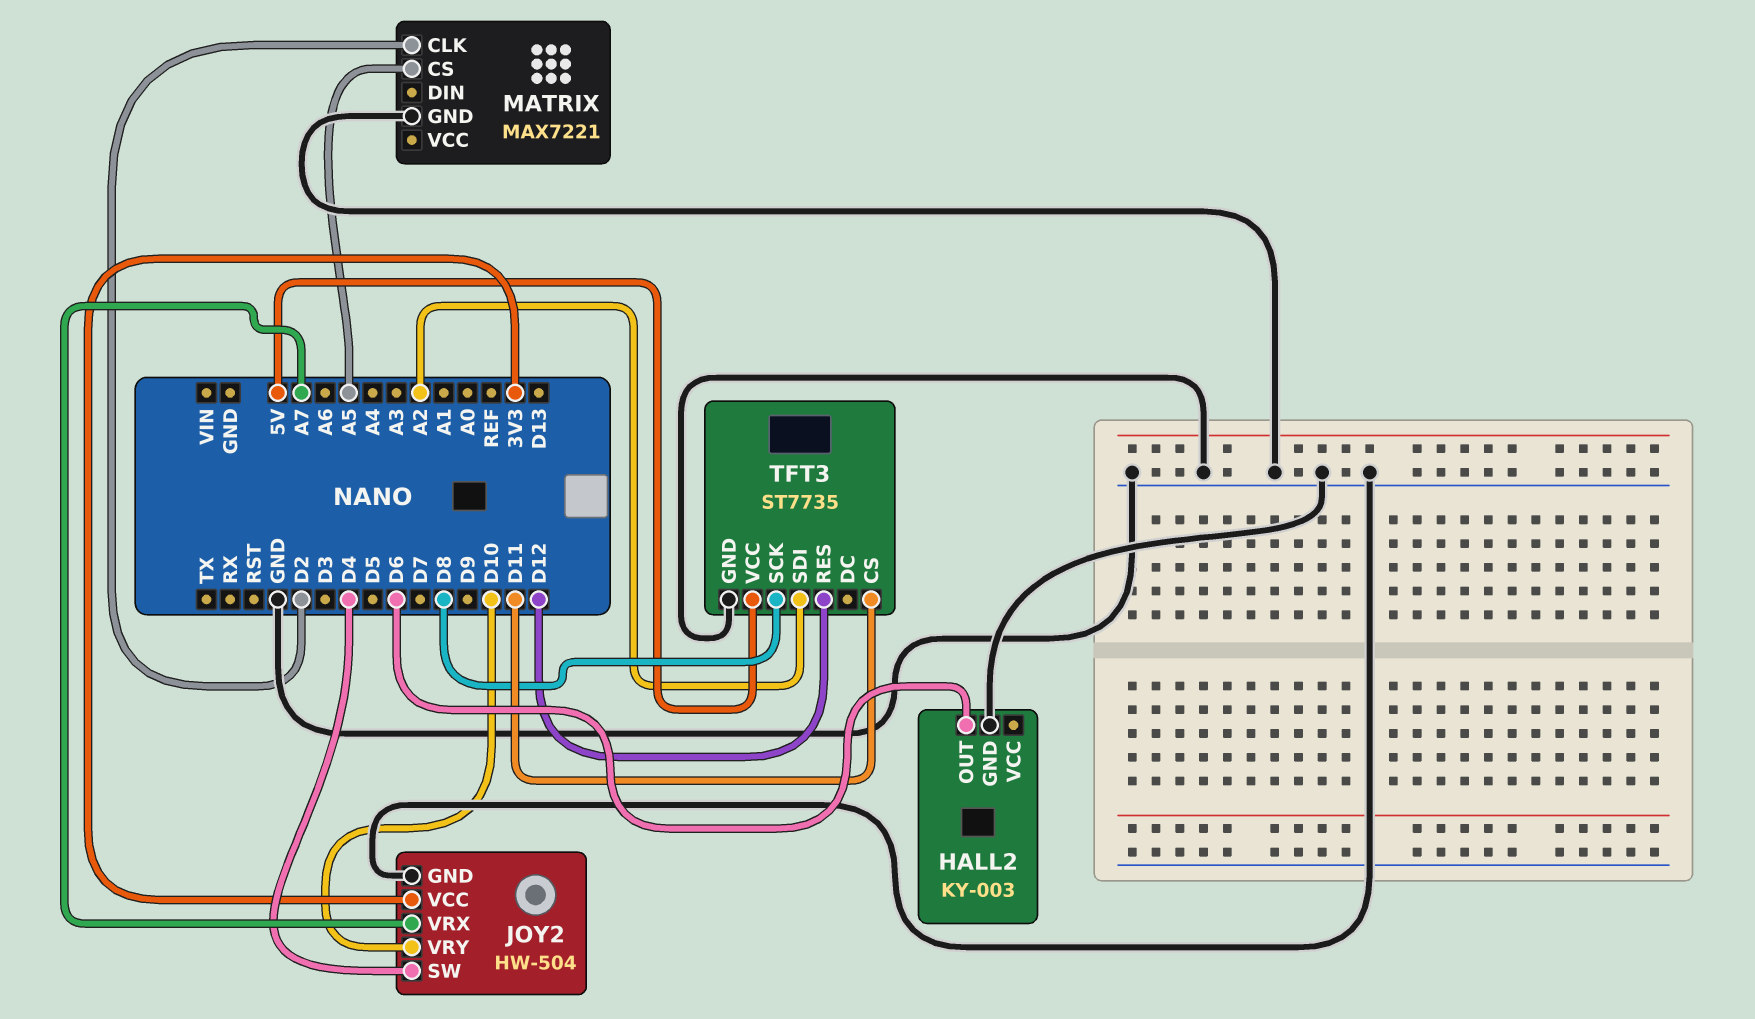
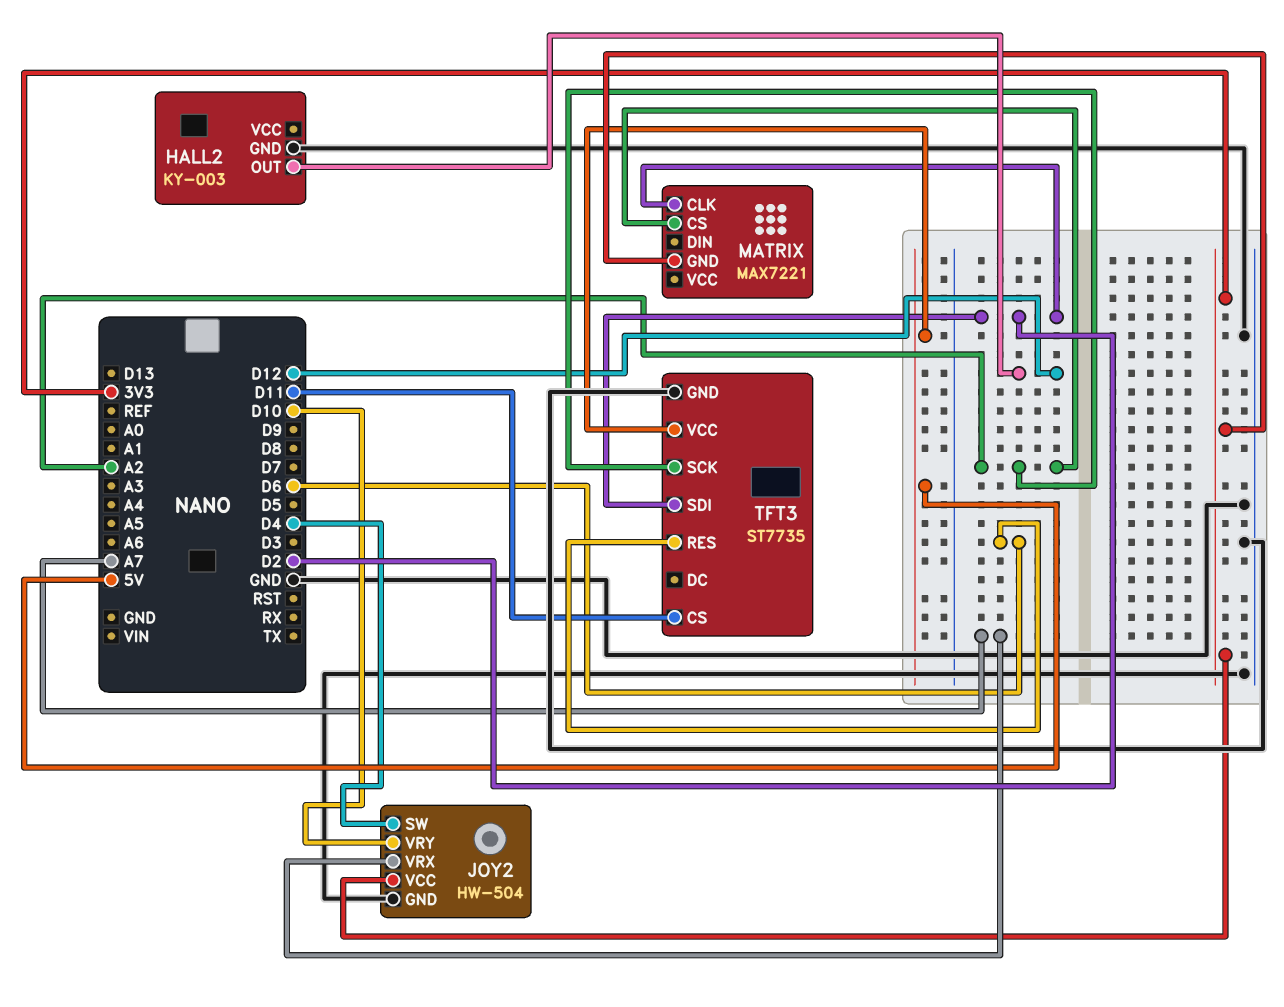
HALL2 pin OUT: D6 -> D12
MATRIX pin CS: A5 -> A2
MATRIX pin GND: GND -> 3V3
TFT3 pin RES: D12 -> D6
TFT3 pin SCK: D8 -> A2
TFT3 pin SDI: A2 -> D2

